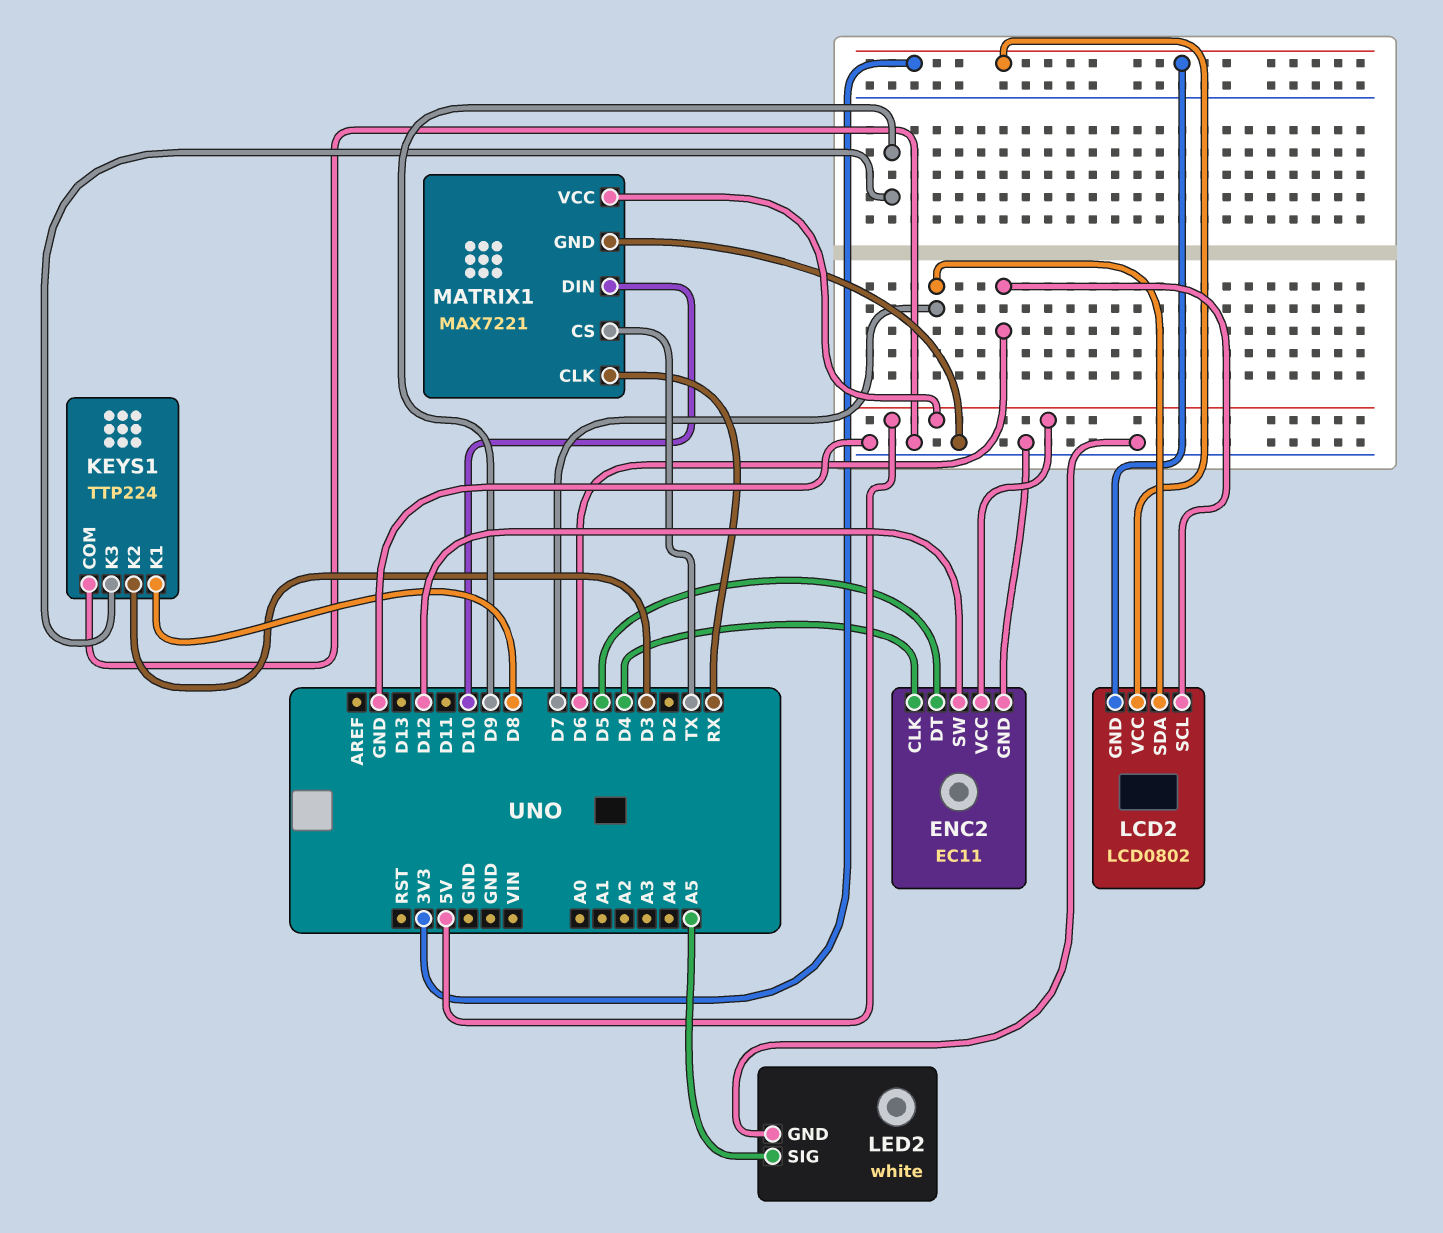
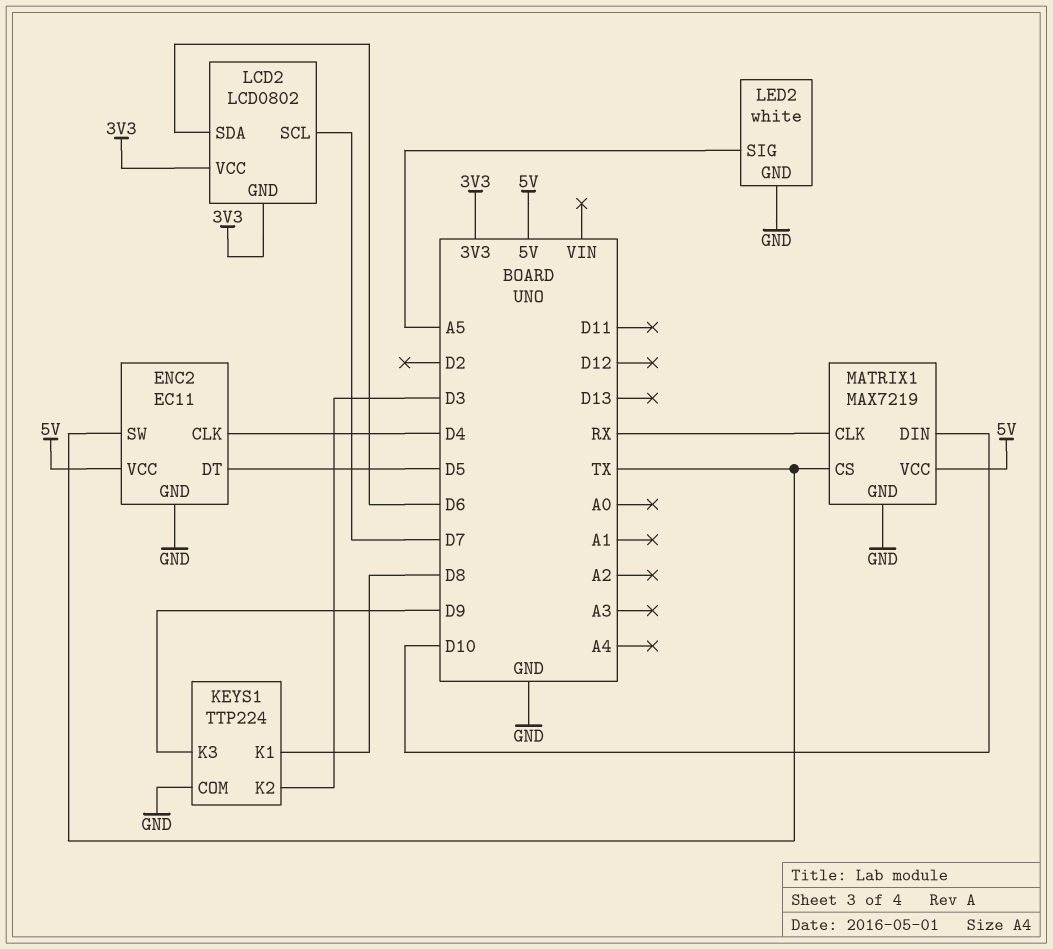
ENC2 pin SW: D12 -> TX
LCD2 pin SCL: D6 -> D7
LCD2 pin SDA: D7 -> D6
MATRIX1: MAX7221 -> MAX7219

